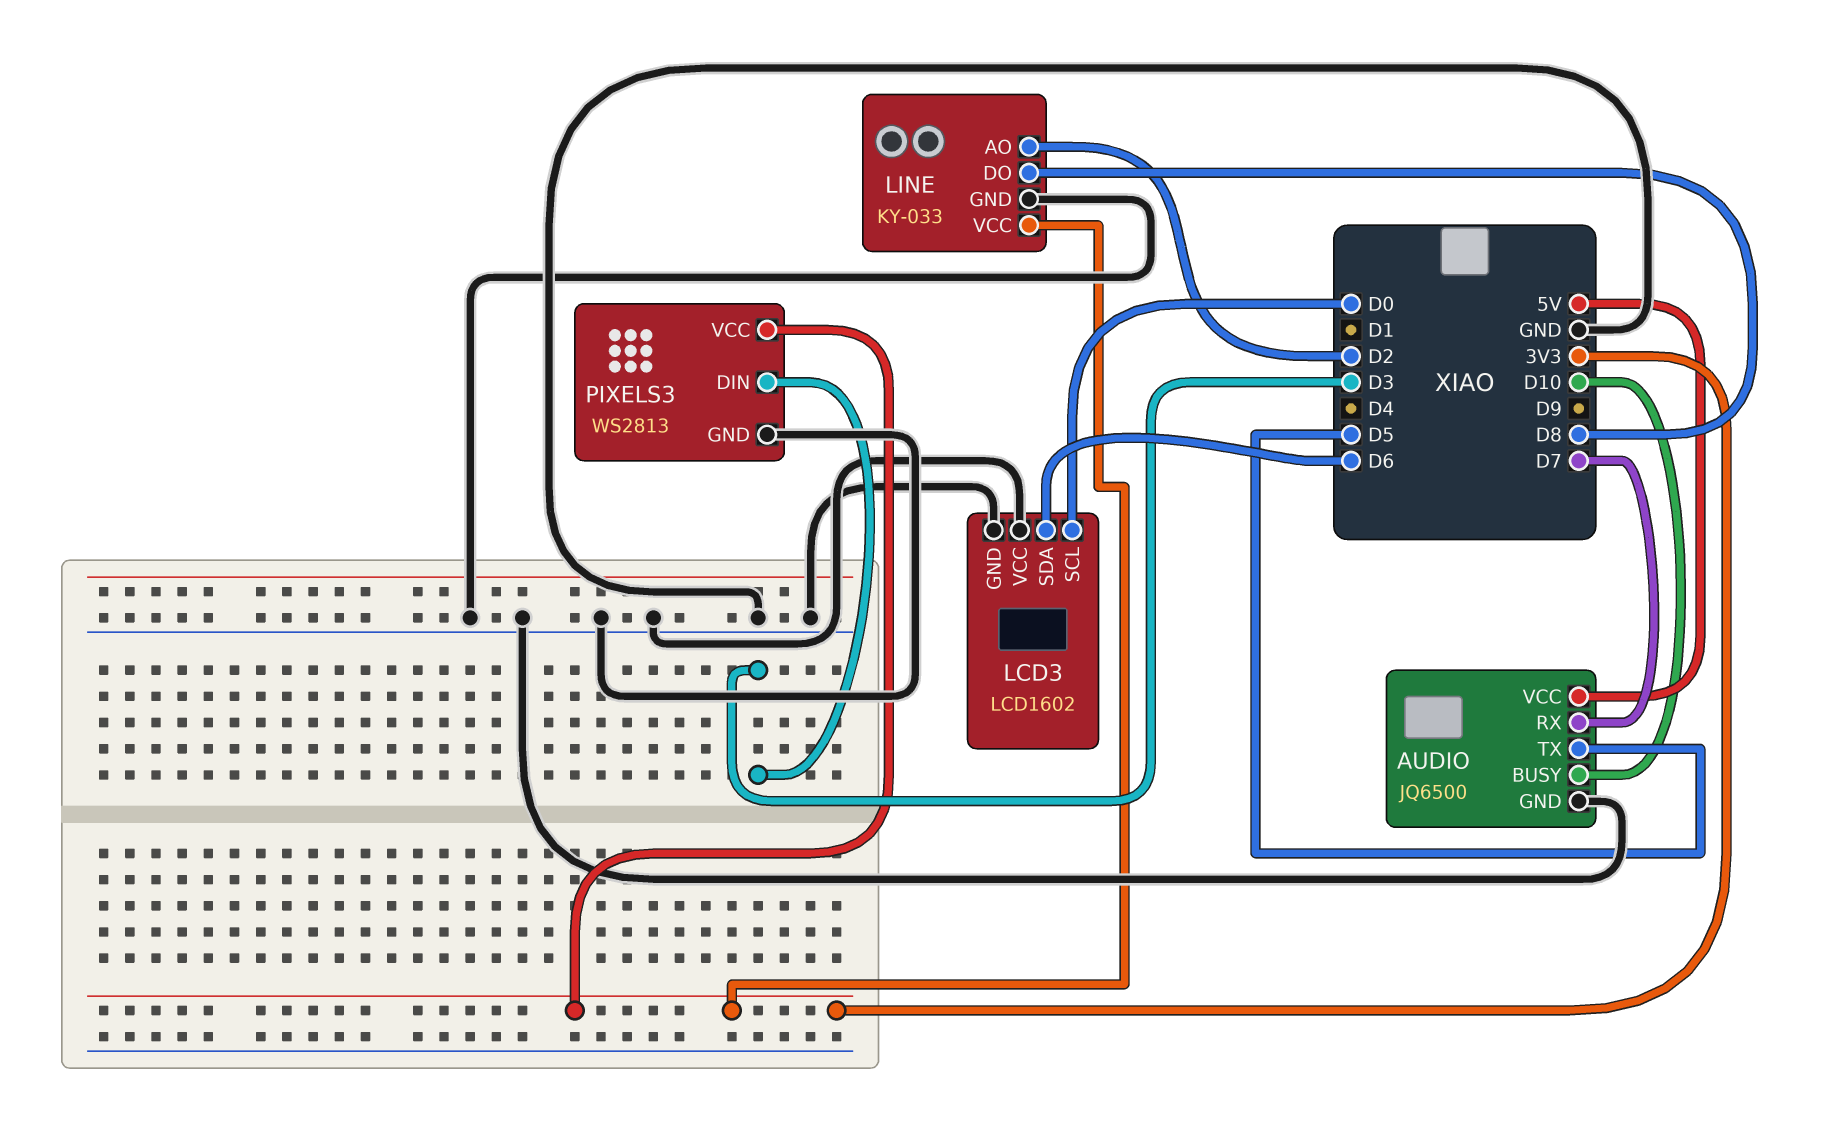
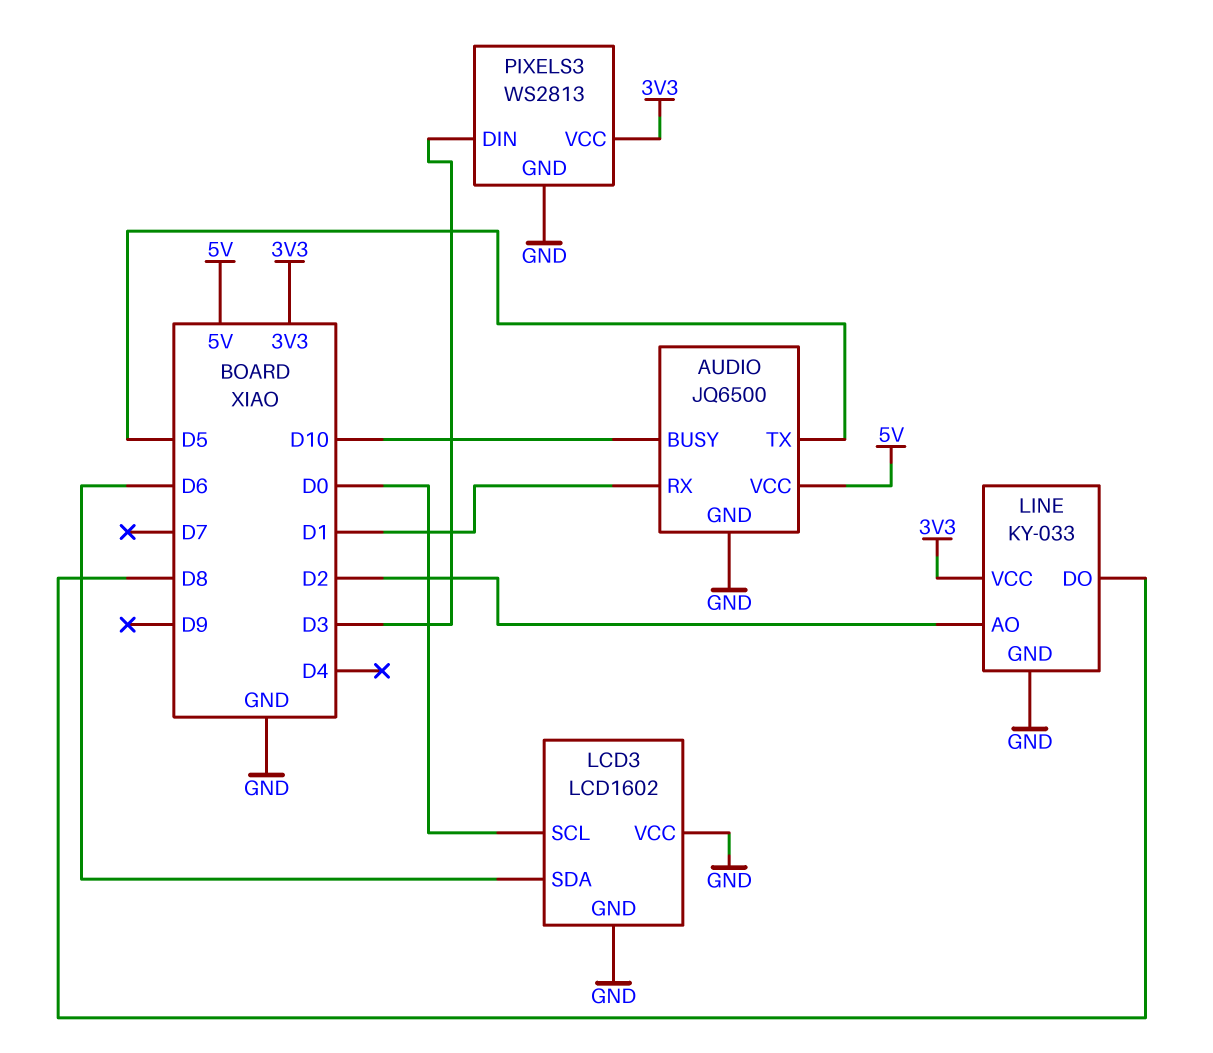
AUDIO pin RX: D7 -> D1

